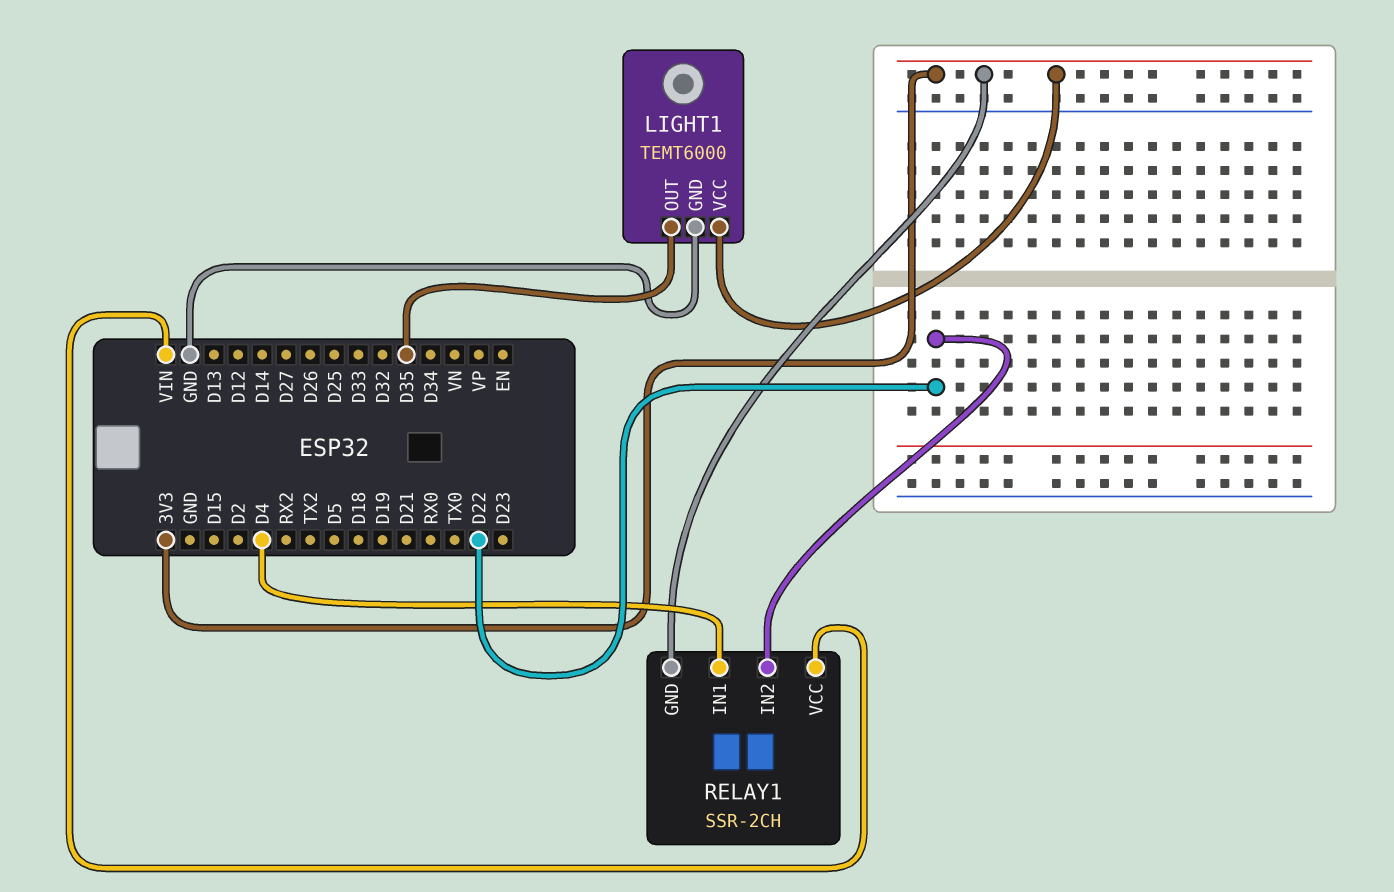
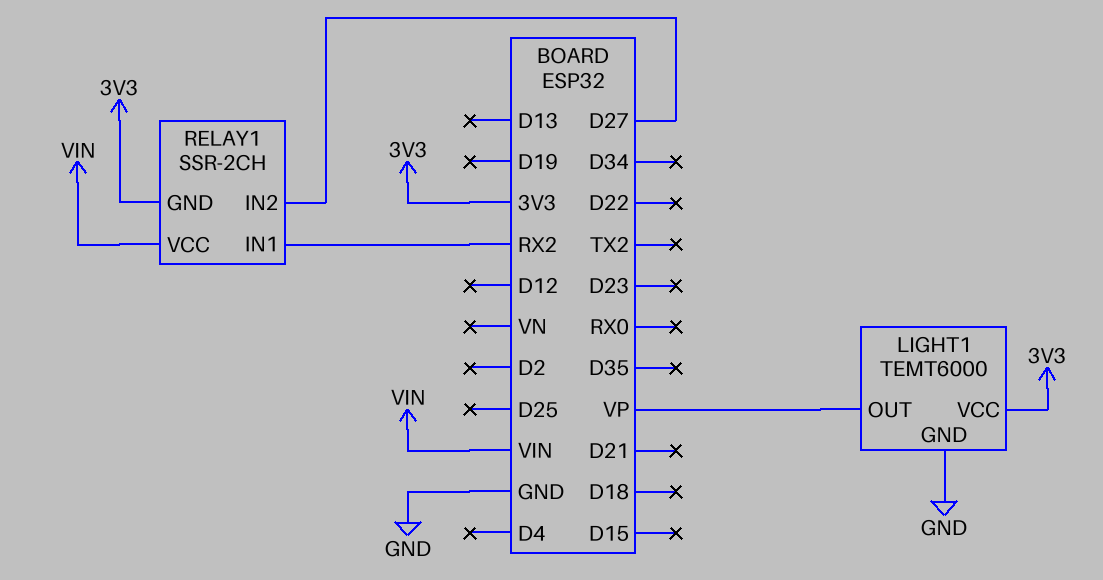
LIGHT1 pin OUT: D35 -> VP
RELAY1 pin IN1: D4 -> RX2
RELAY1 pin IN2: D22 -> D27

